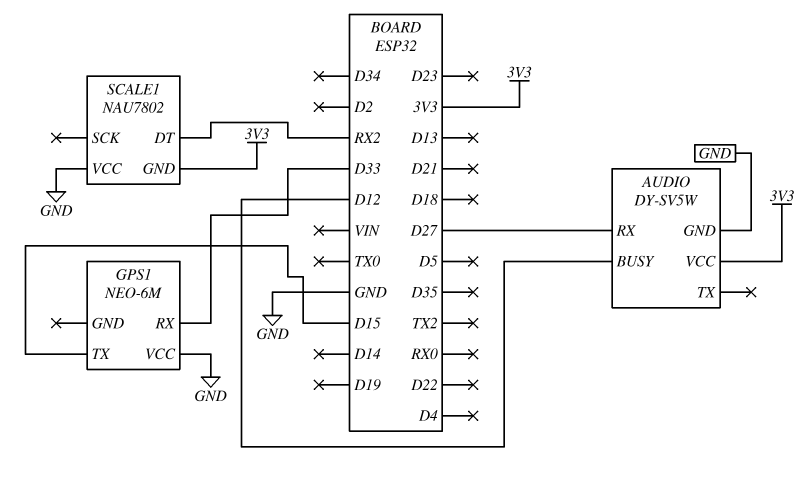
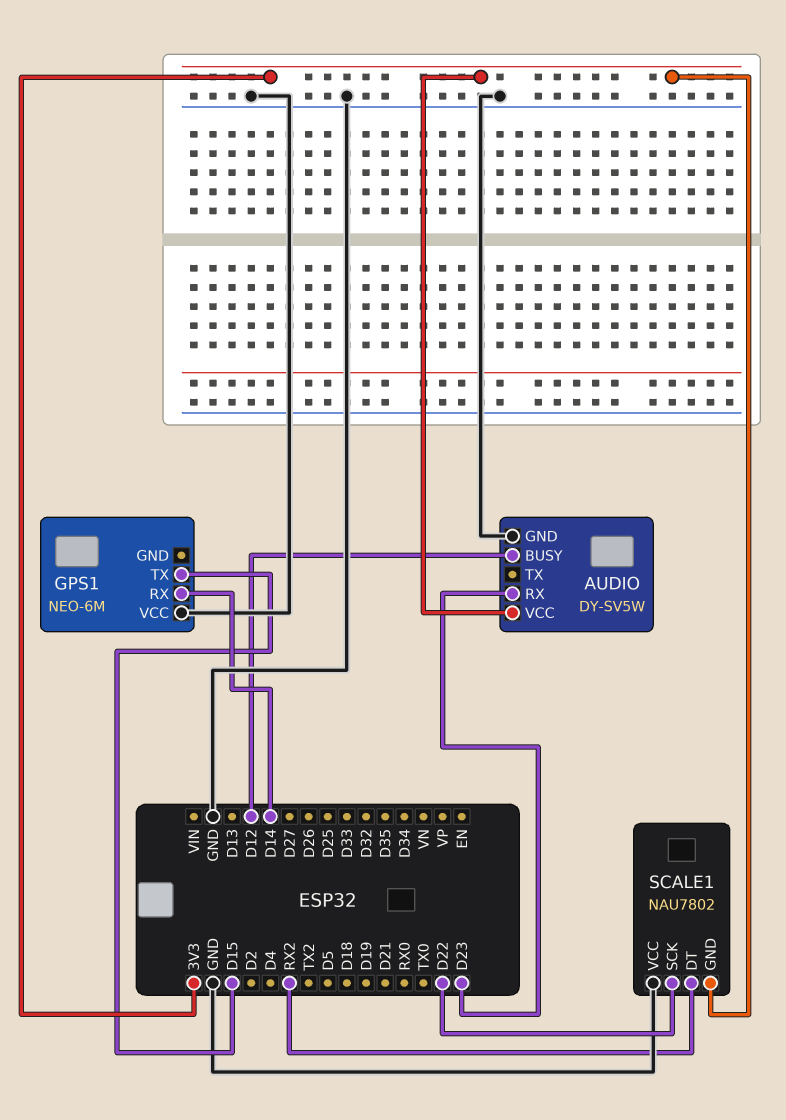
AUDIO pin RX: D27 -> D23
GPS1 pin RX: D33 -> D14
SCALE1 pin SCK: none -> D22

